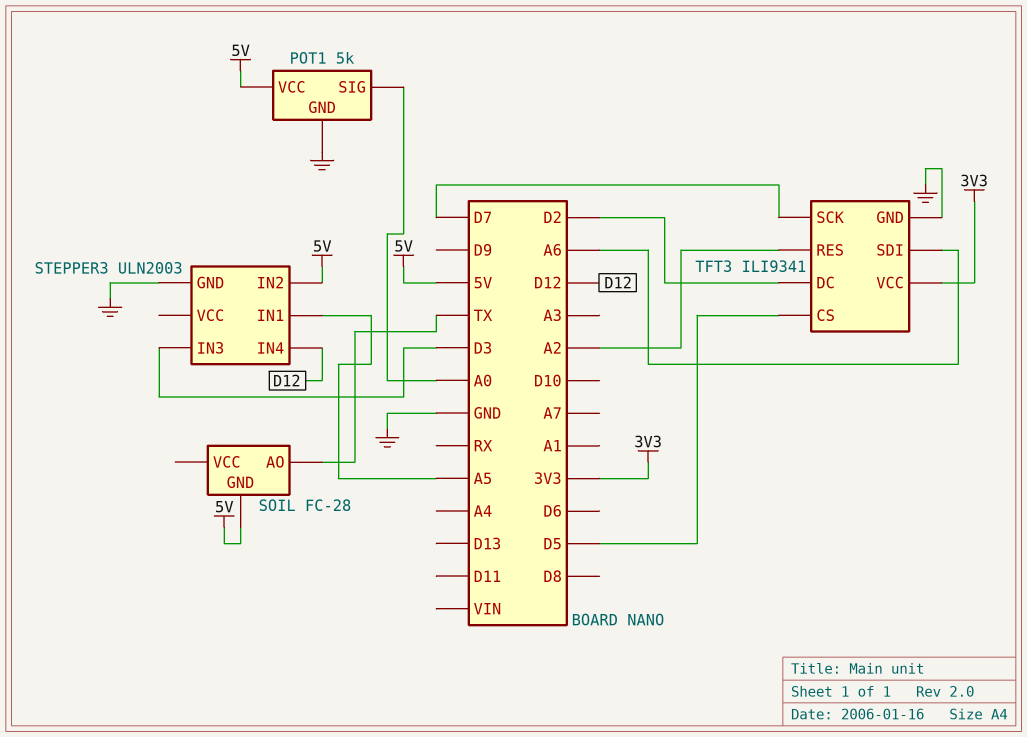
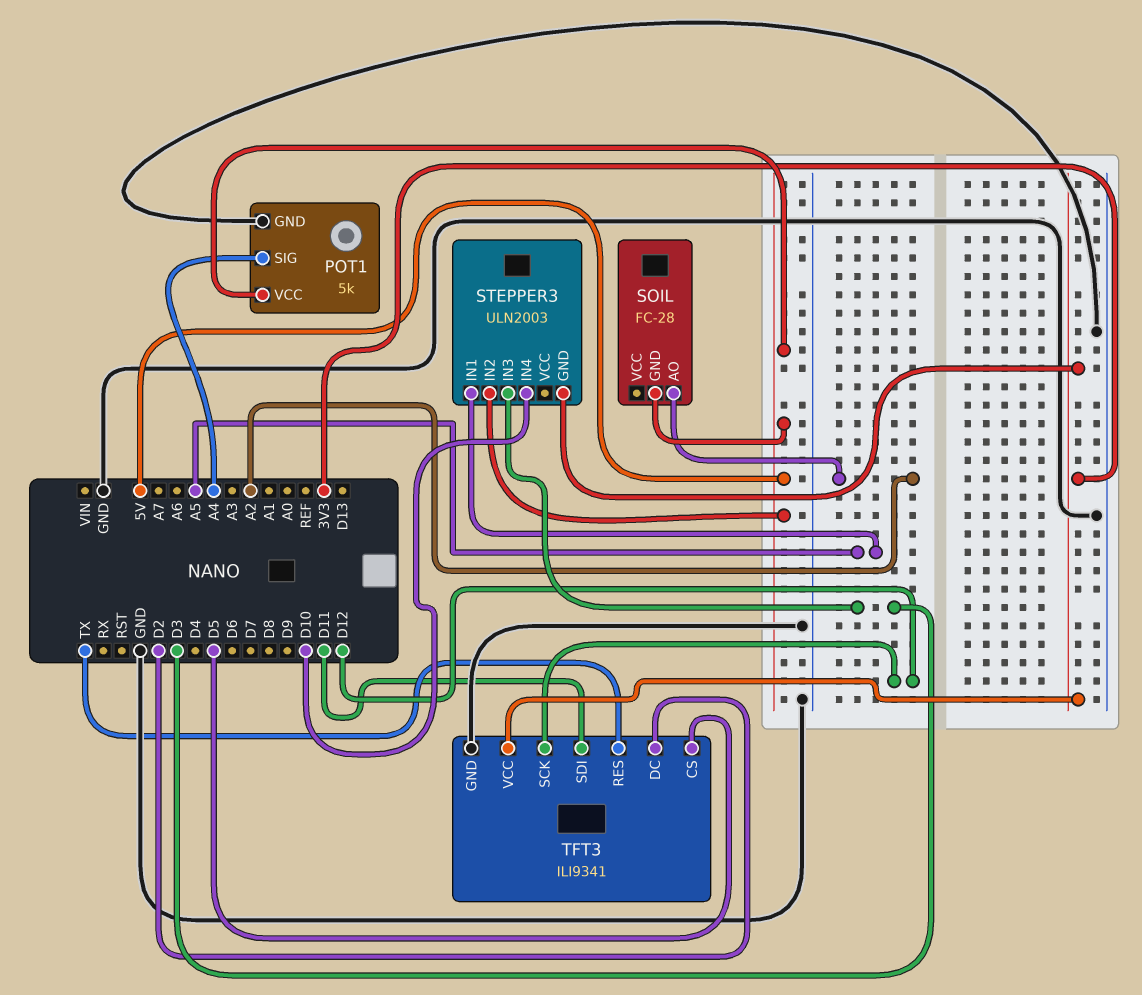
POT1 pin SIG: A0 -> A4
SOIL pin AO: TX -> A2
STEPPER3 pin GND: GND -> 3V3
STEPPER3 pin IN4: D12 -> D10
TFT3 pin RES: A2 -> TX
TFT3 pin SCK: D7 -> D12
TFT3 pin SDI: A6 -> D11

